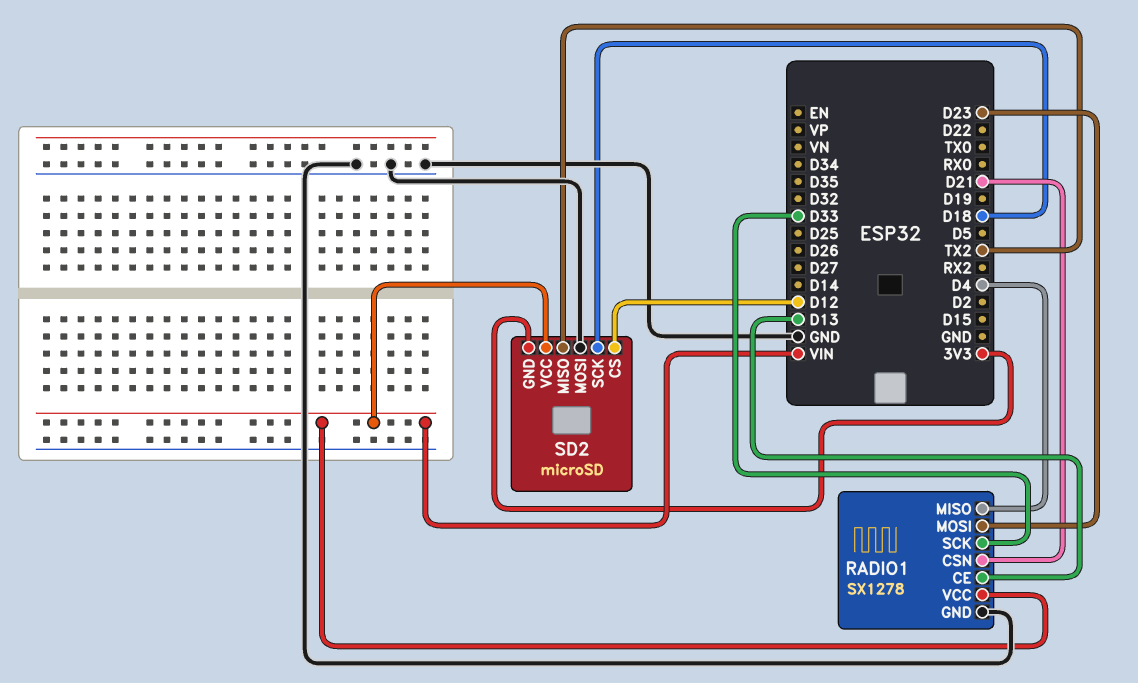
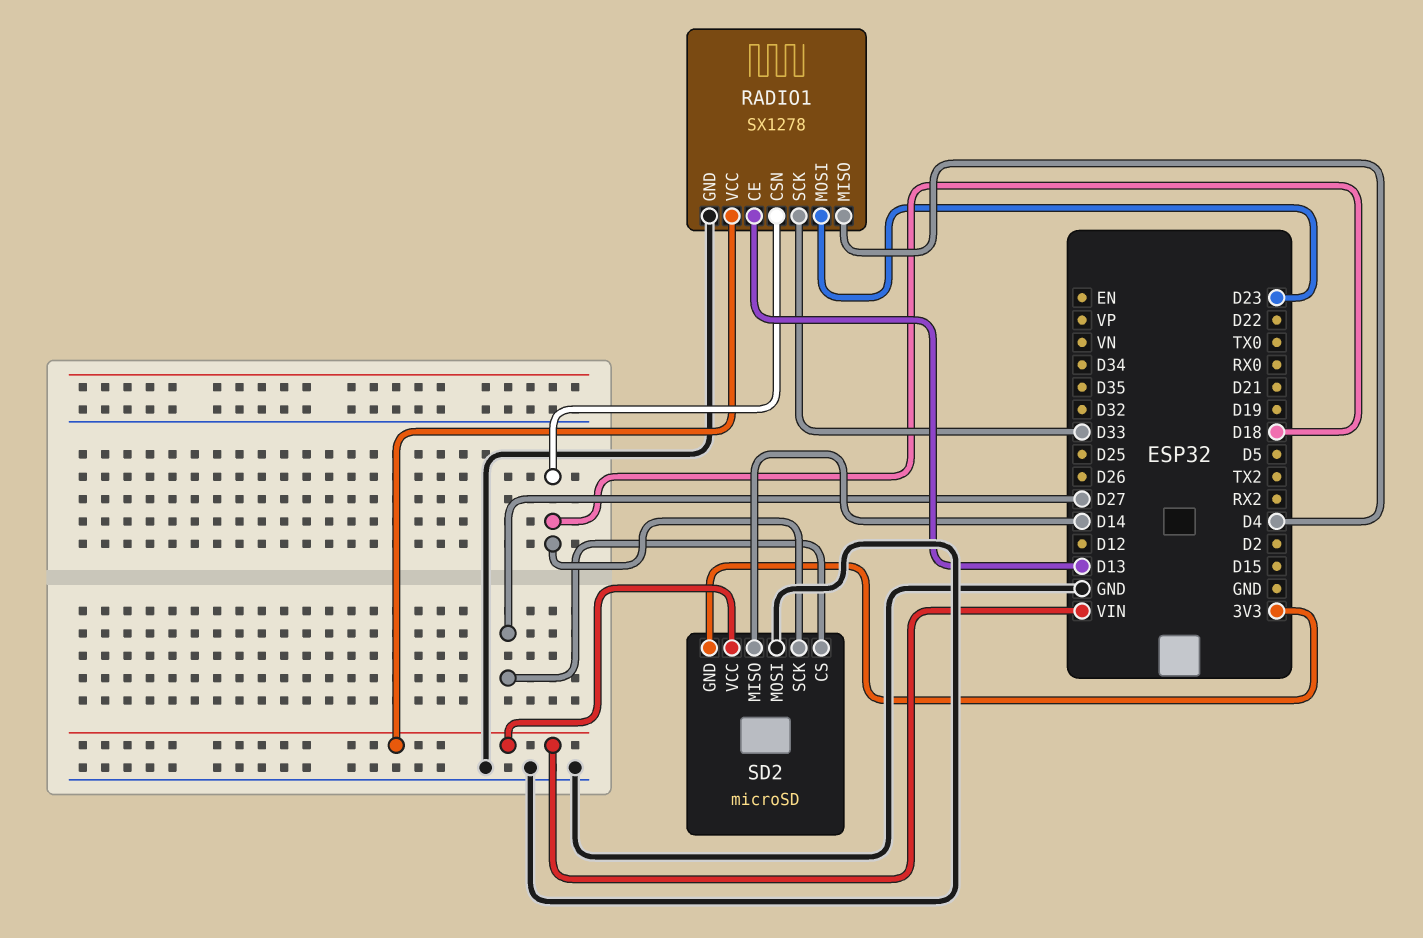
RADIO1 pin CSN: D21 -> D18
SD2 pin CS: D12 -> D27
SD2 pin MISO: TX2 -> D14

